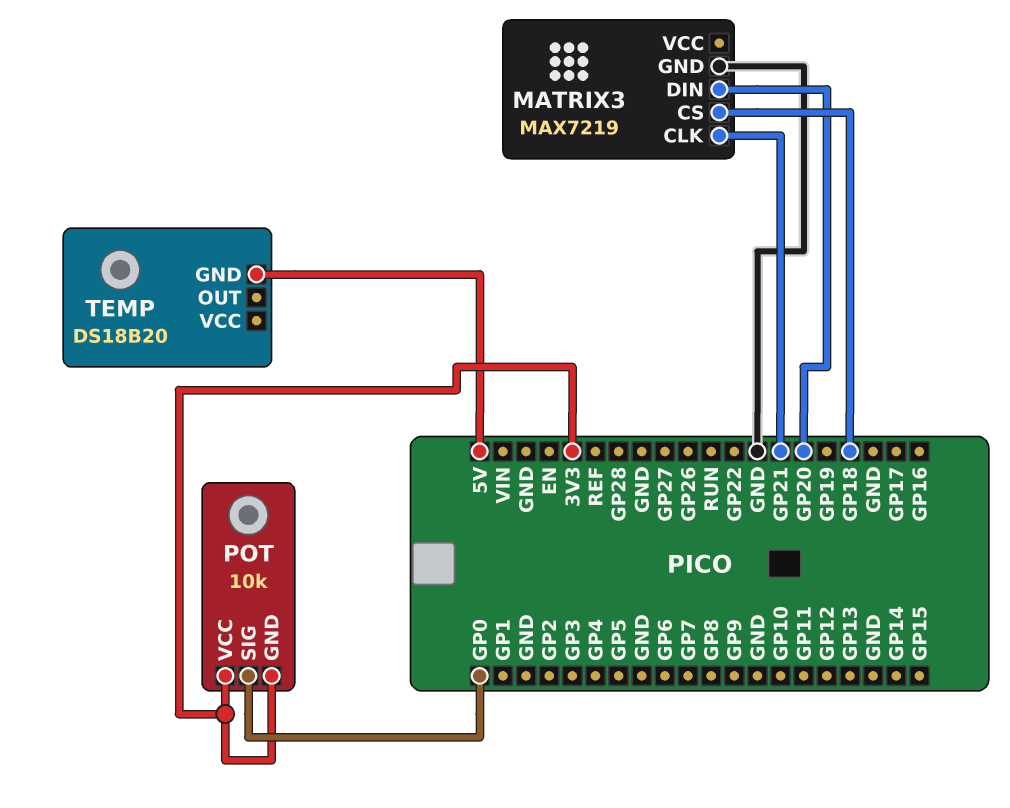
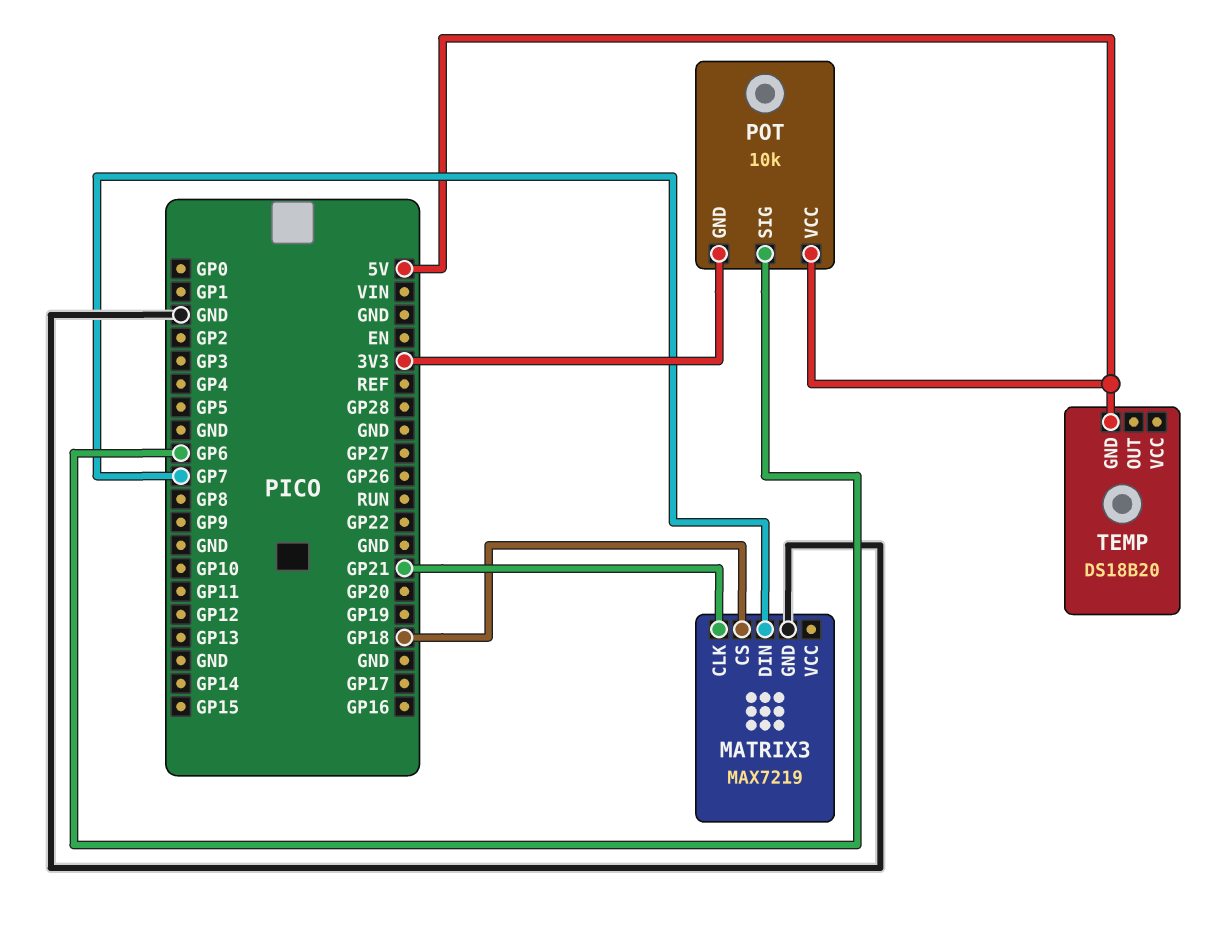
MATRIX3 pin DIN: GP20 -> GP7
POT pin SIG: GP0 -> GP6
POT pin VCC: 3V3 -> 5V

